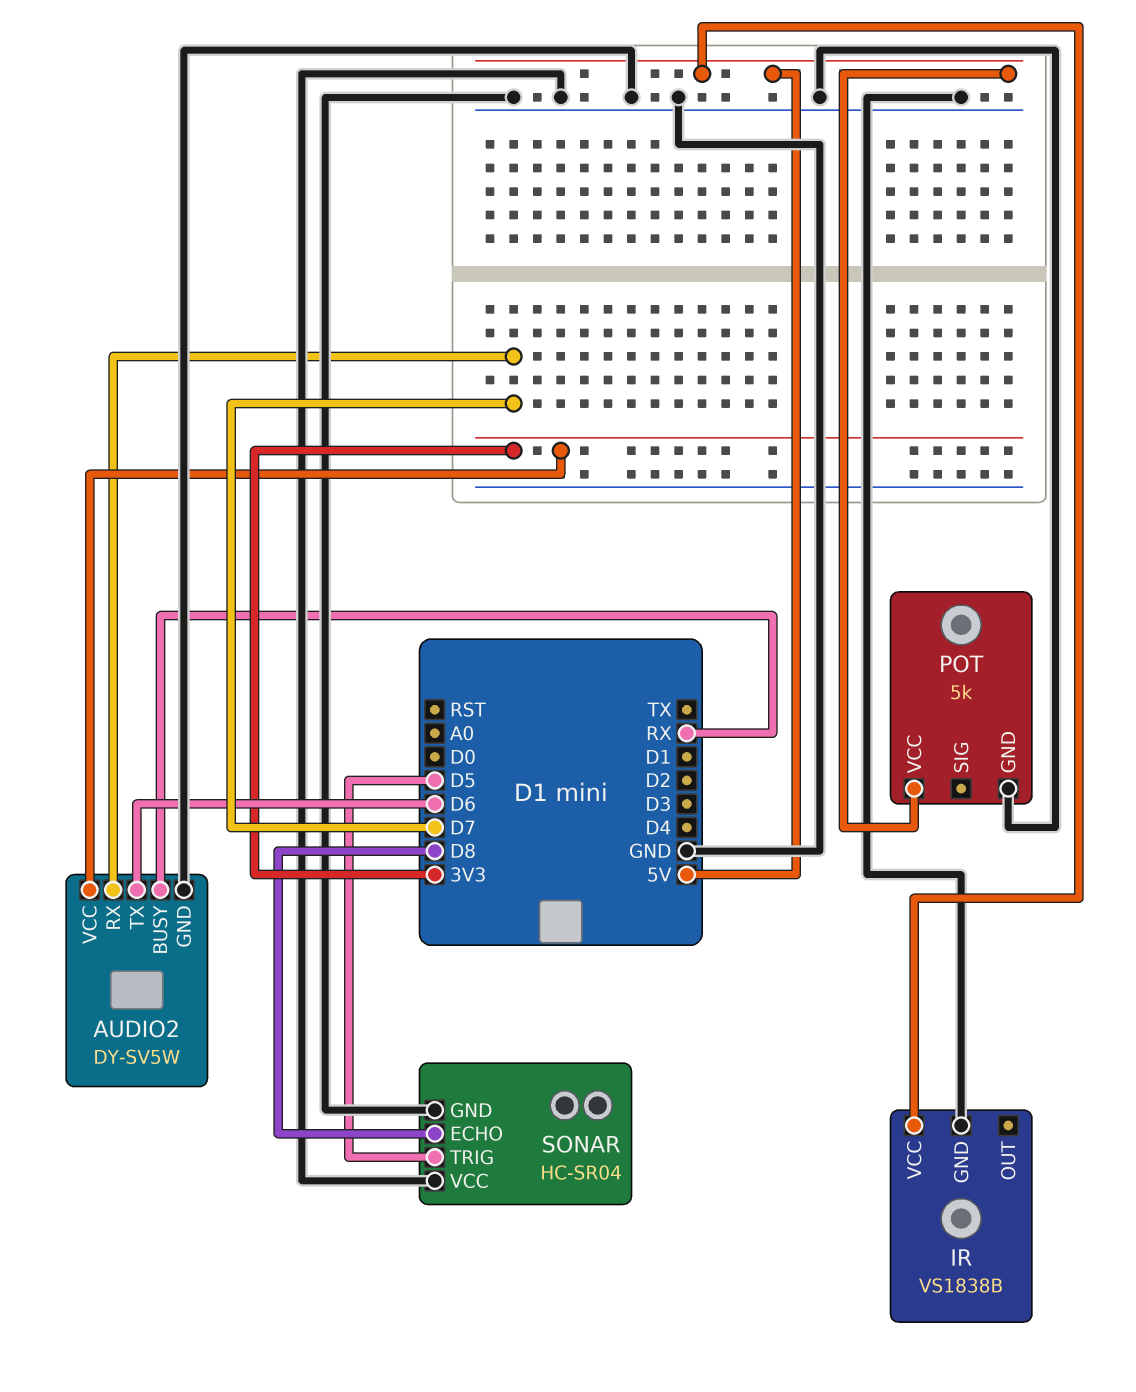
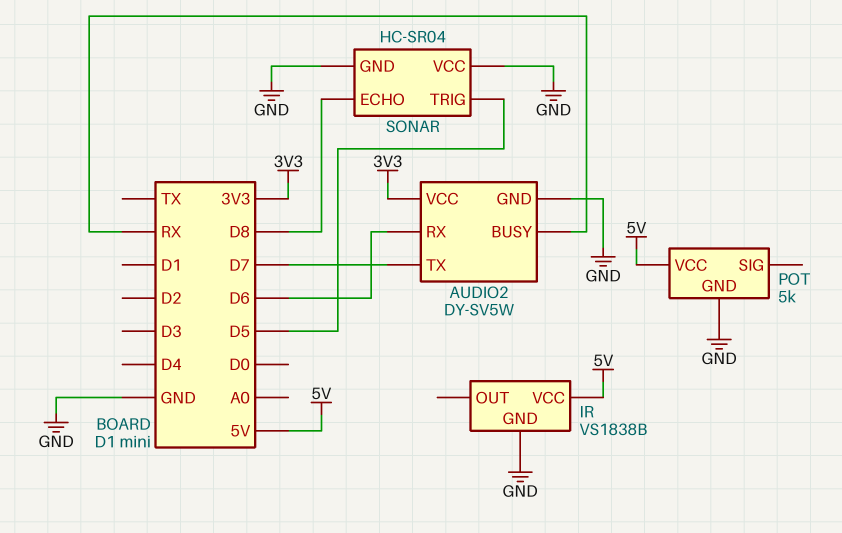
AUDIO2 pin RX: D7 -> D6
AUDIO2 pin TX: D6 -> D7

